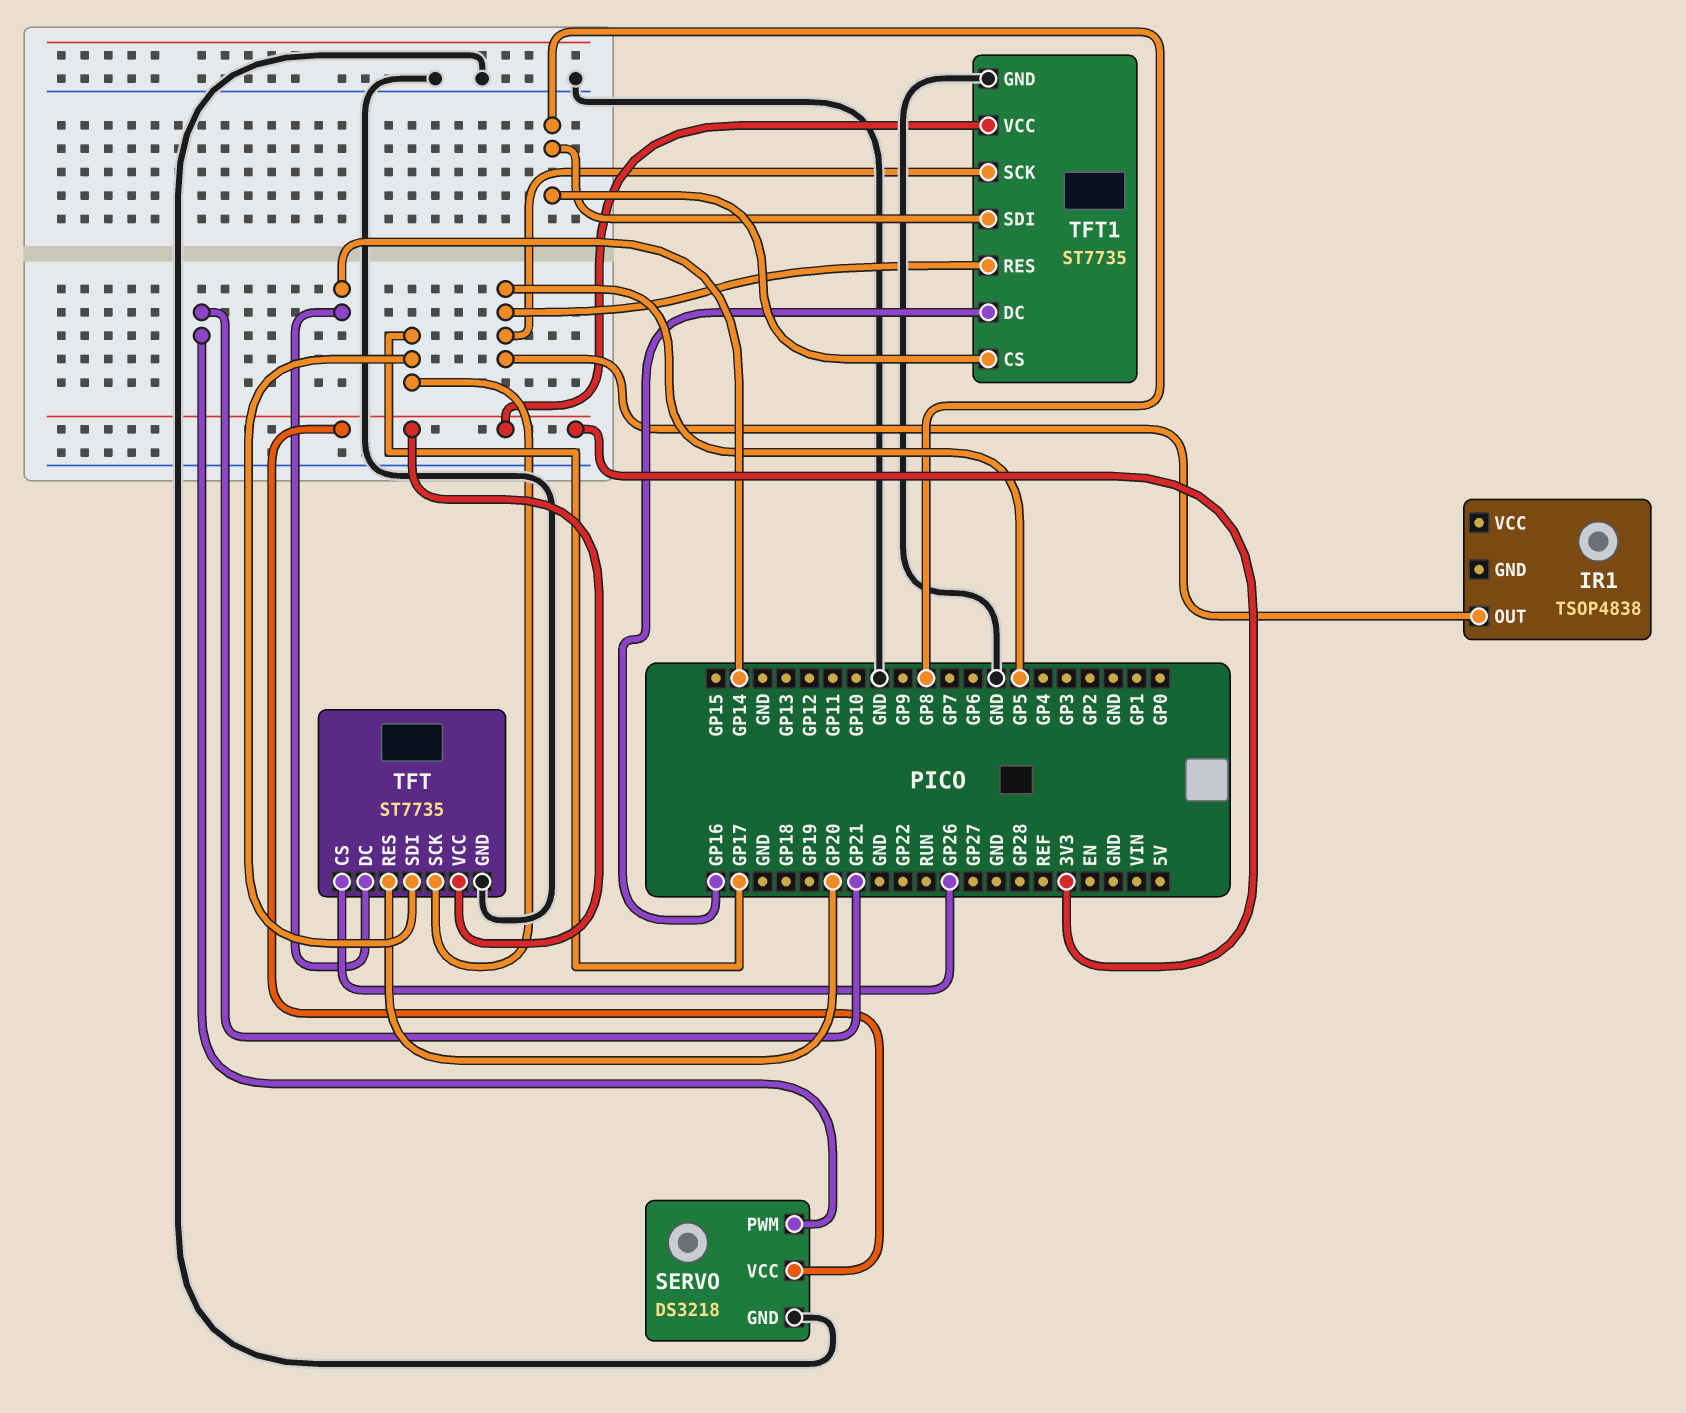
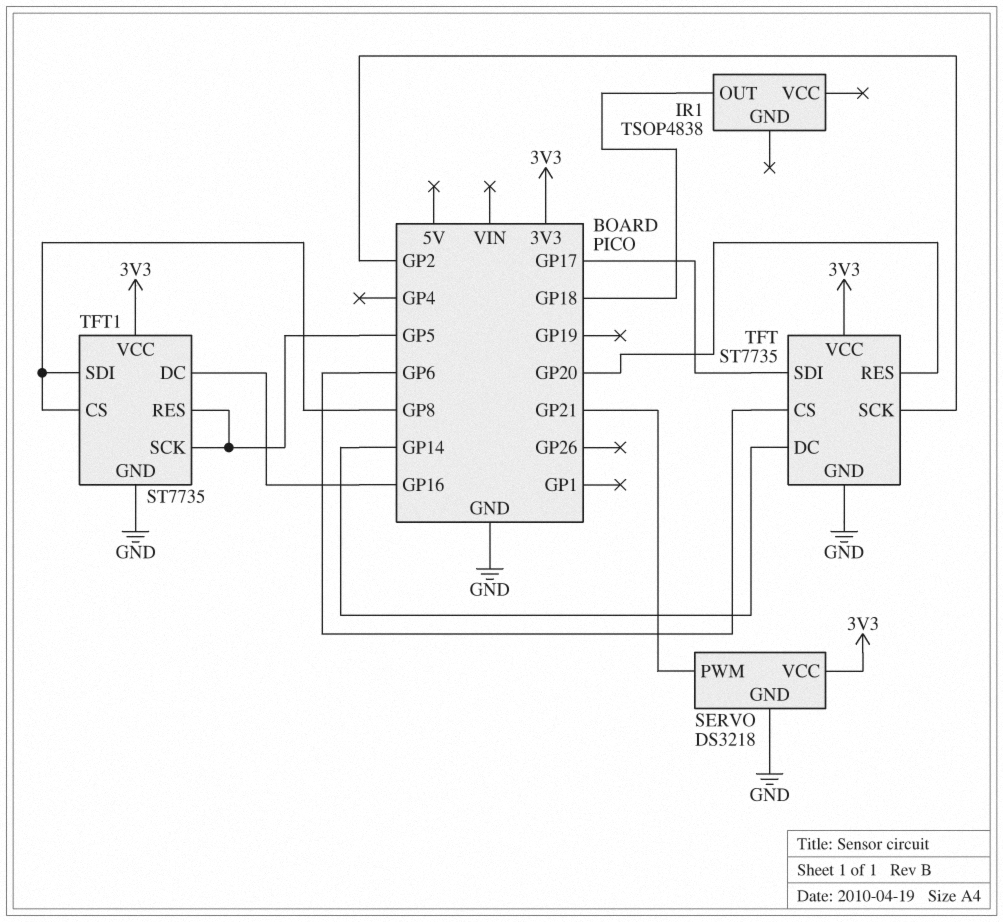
IR1 pin OUT: GP5 -> GP18
TFT pin CS: GP26 -> GP6
TFT pin SCK: GP17 -> GP2

